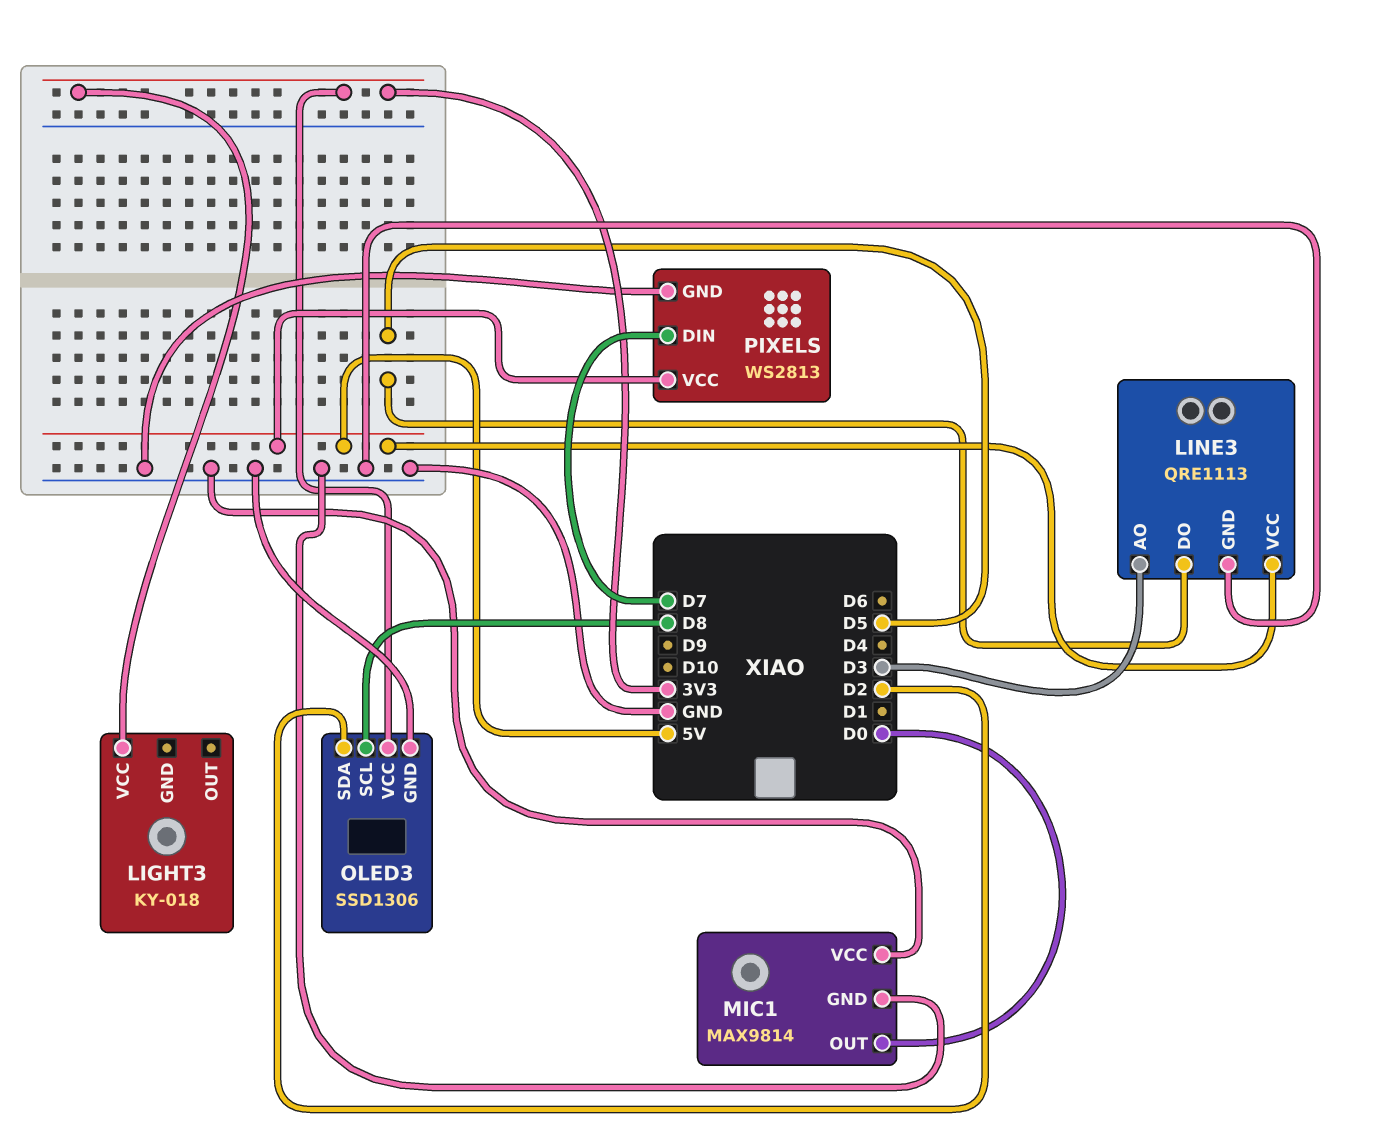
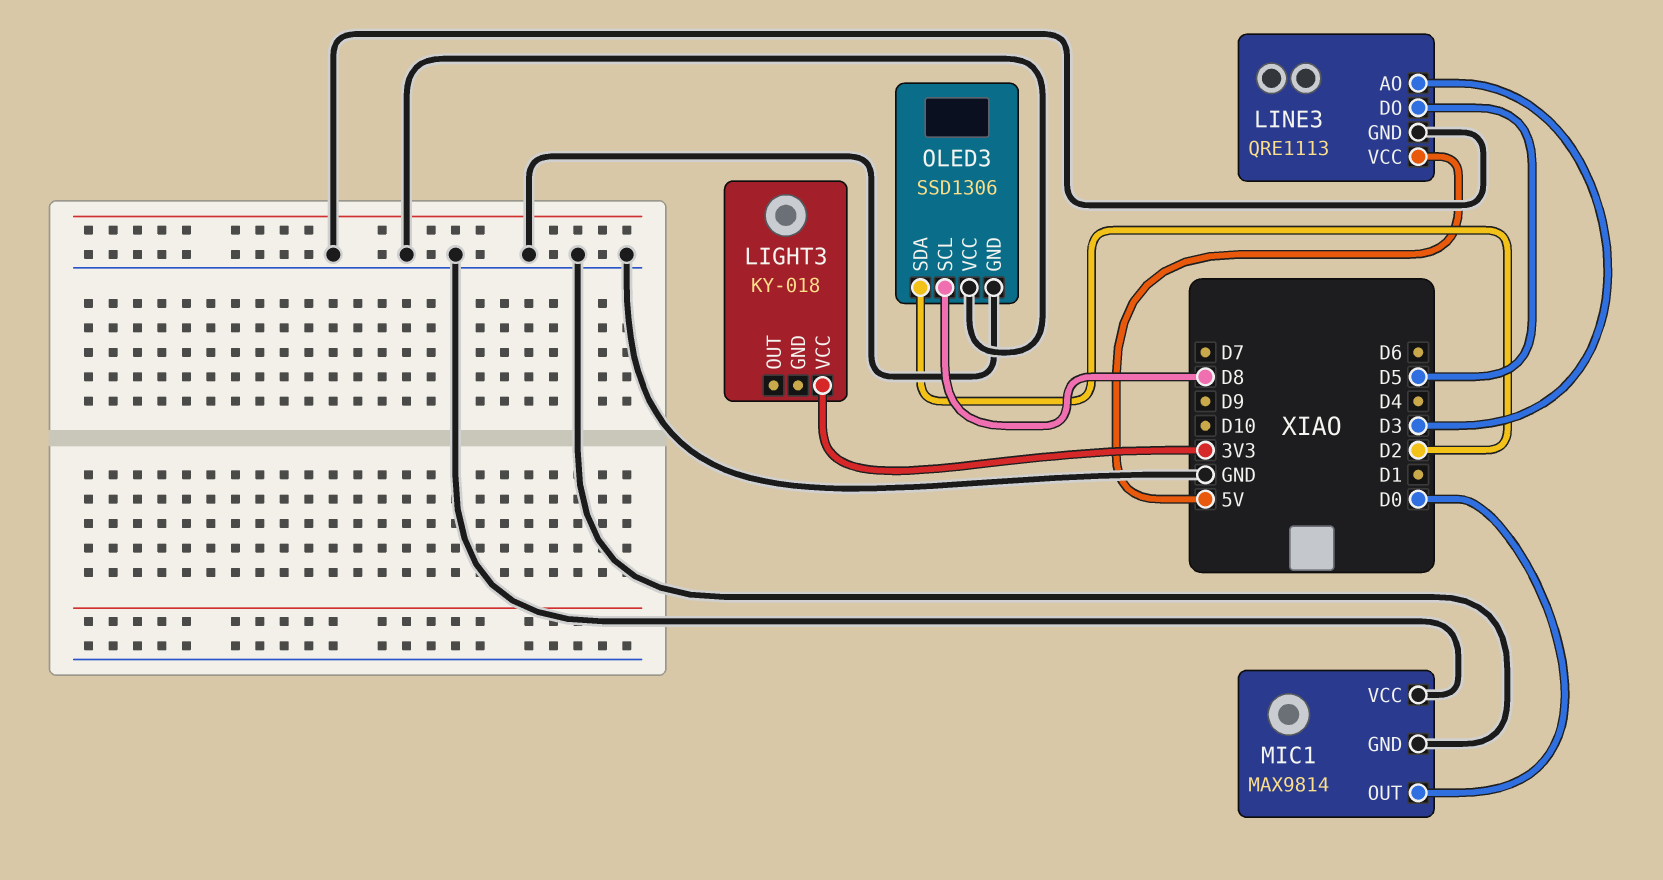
OLED3 pin VCC: 3V3 -> GND
PIXELS: WS2813 -> none
PIXELS pin DIN: D7 -> none
PIXELS pin GND: GND -> none
PIXELS pin VCC: 5V -> none

